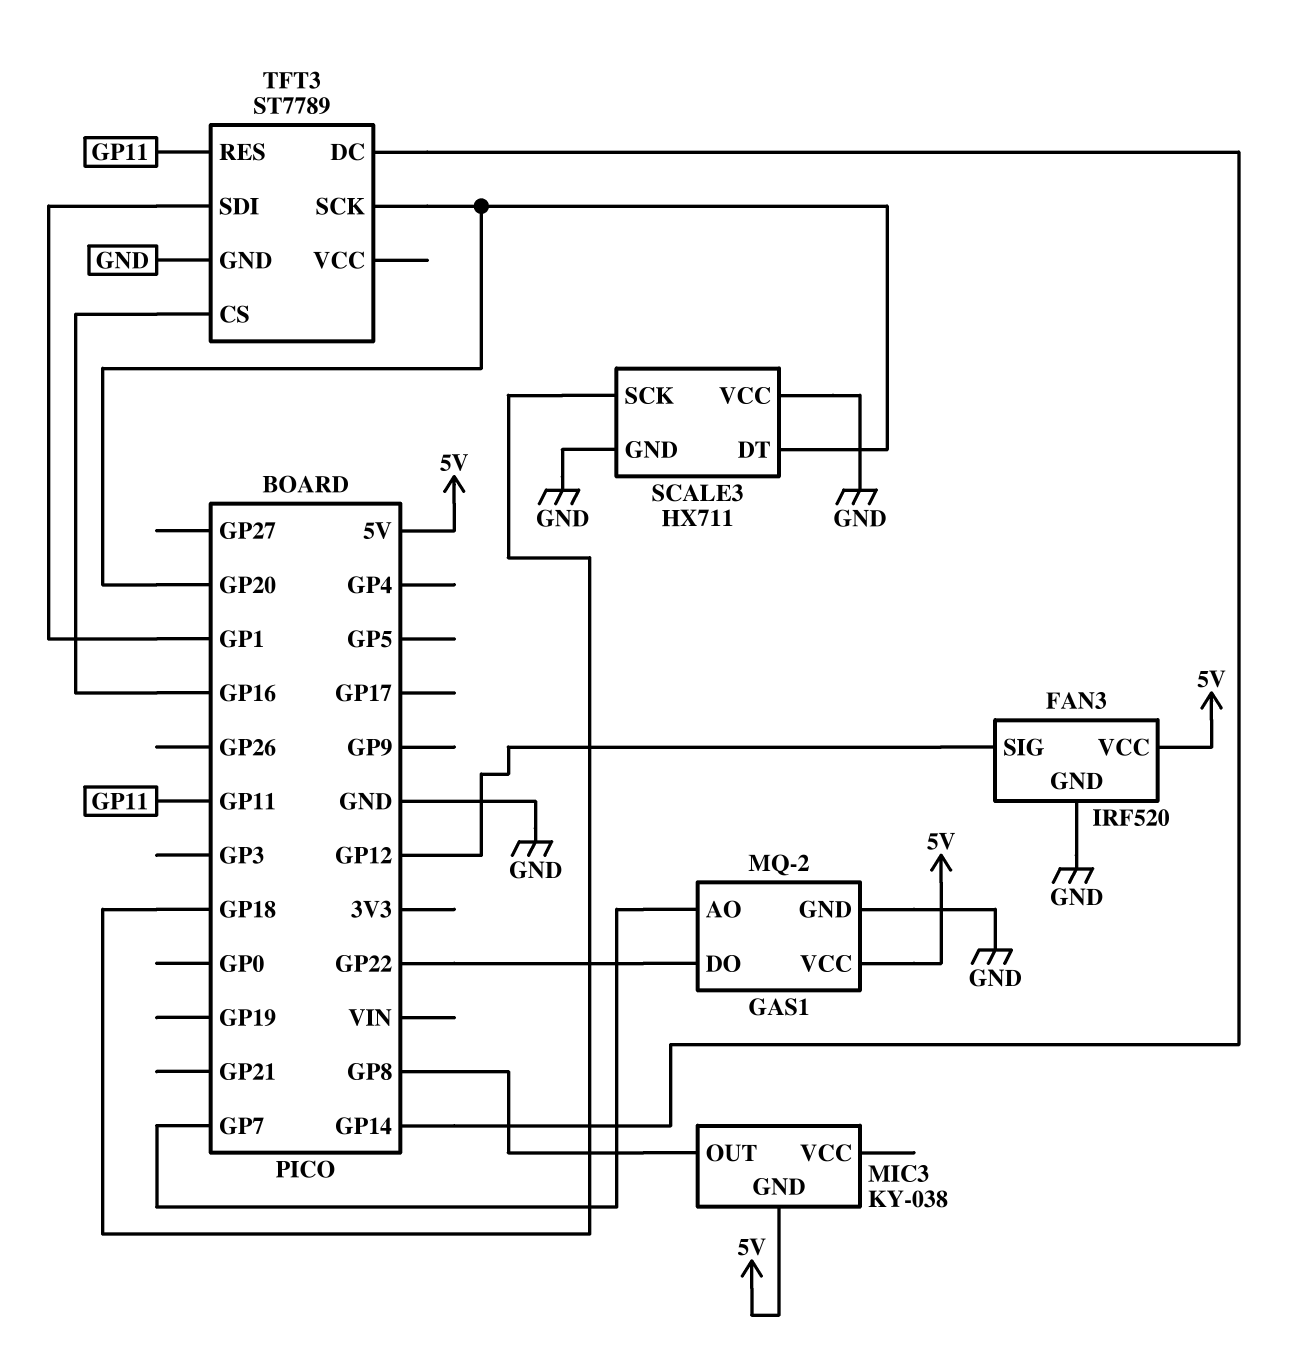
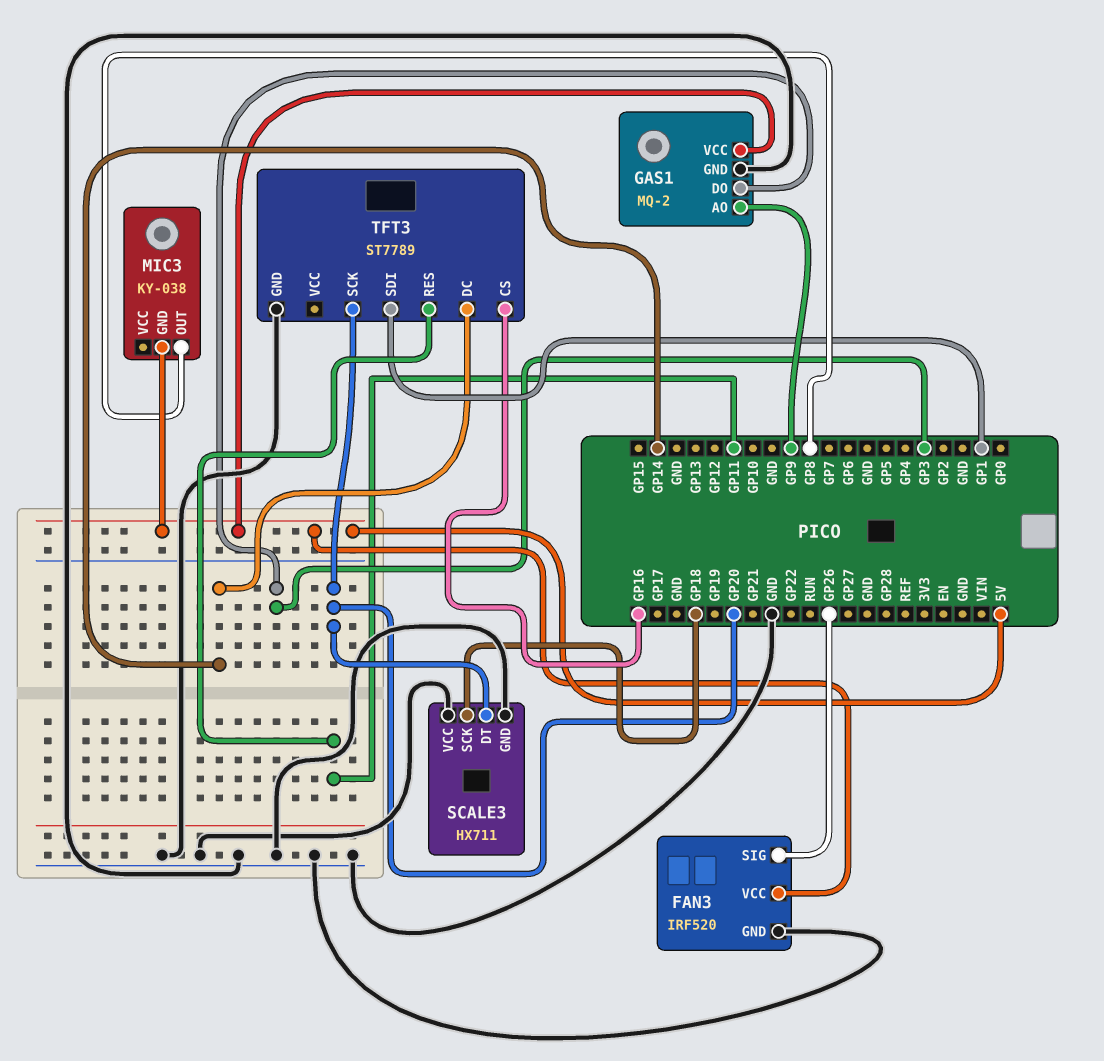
FAN3 pin SIG: GP12 -> GP26
GAS1 pin AO: GP7 -> GP9
GAS1 pin DO: GP22 -> GP3

